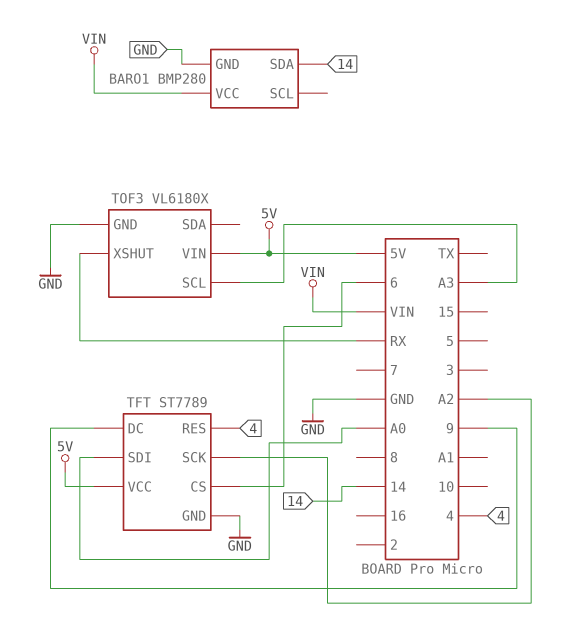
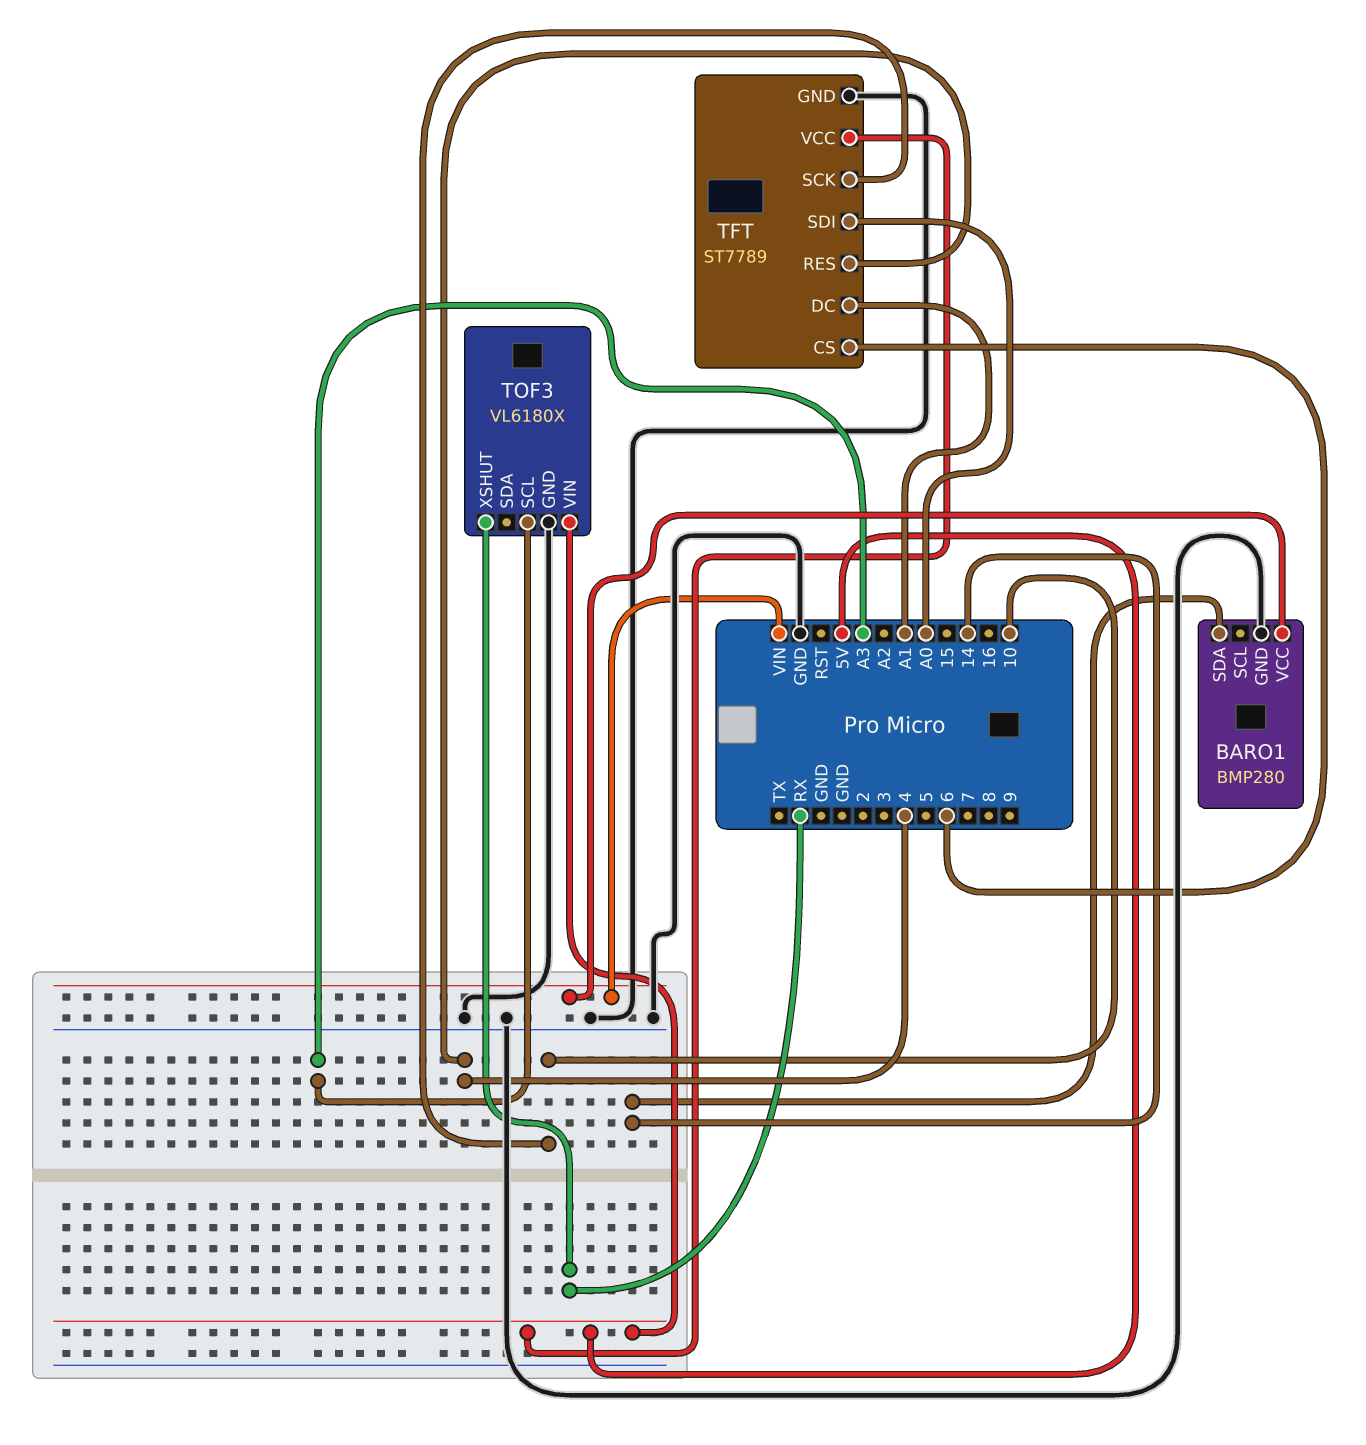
TFT pin DC: 9 -> A1
TFT pin SCK: A2 -> 10

